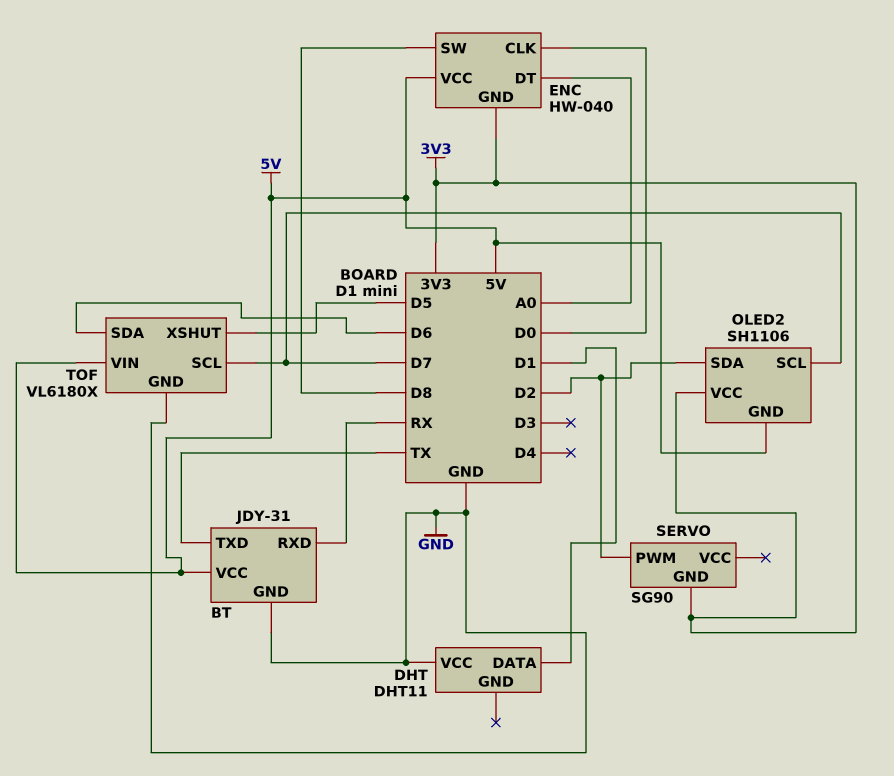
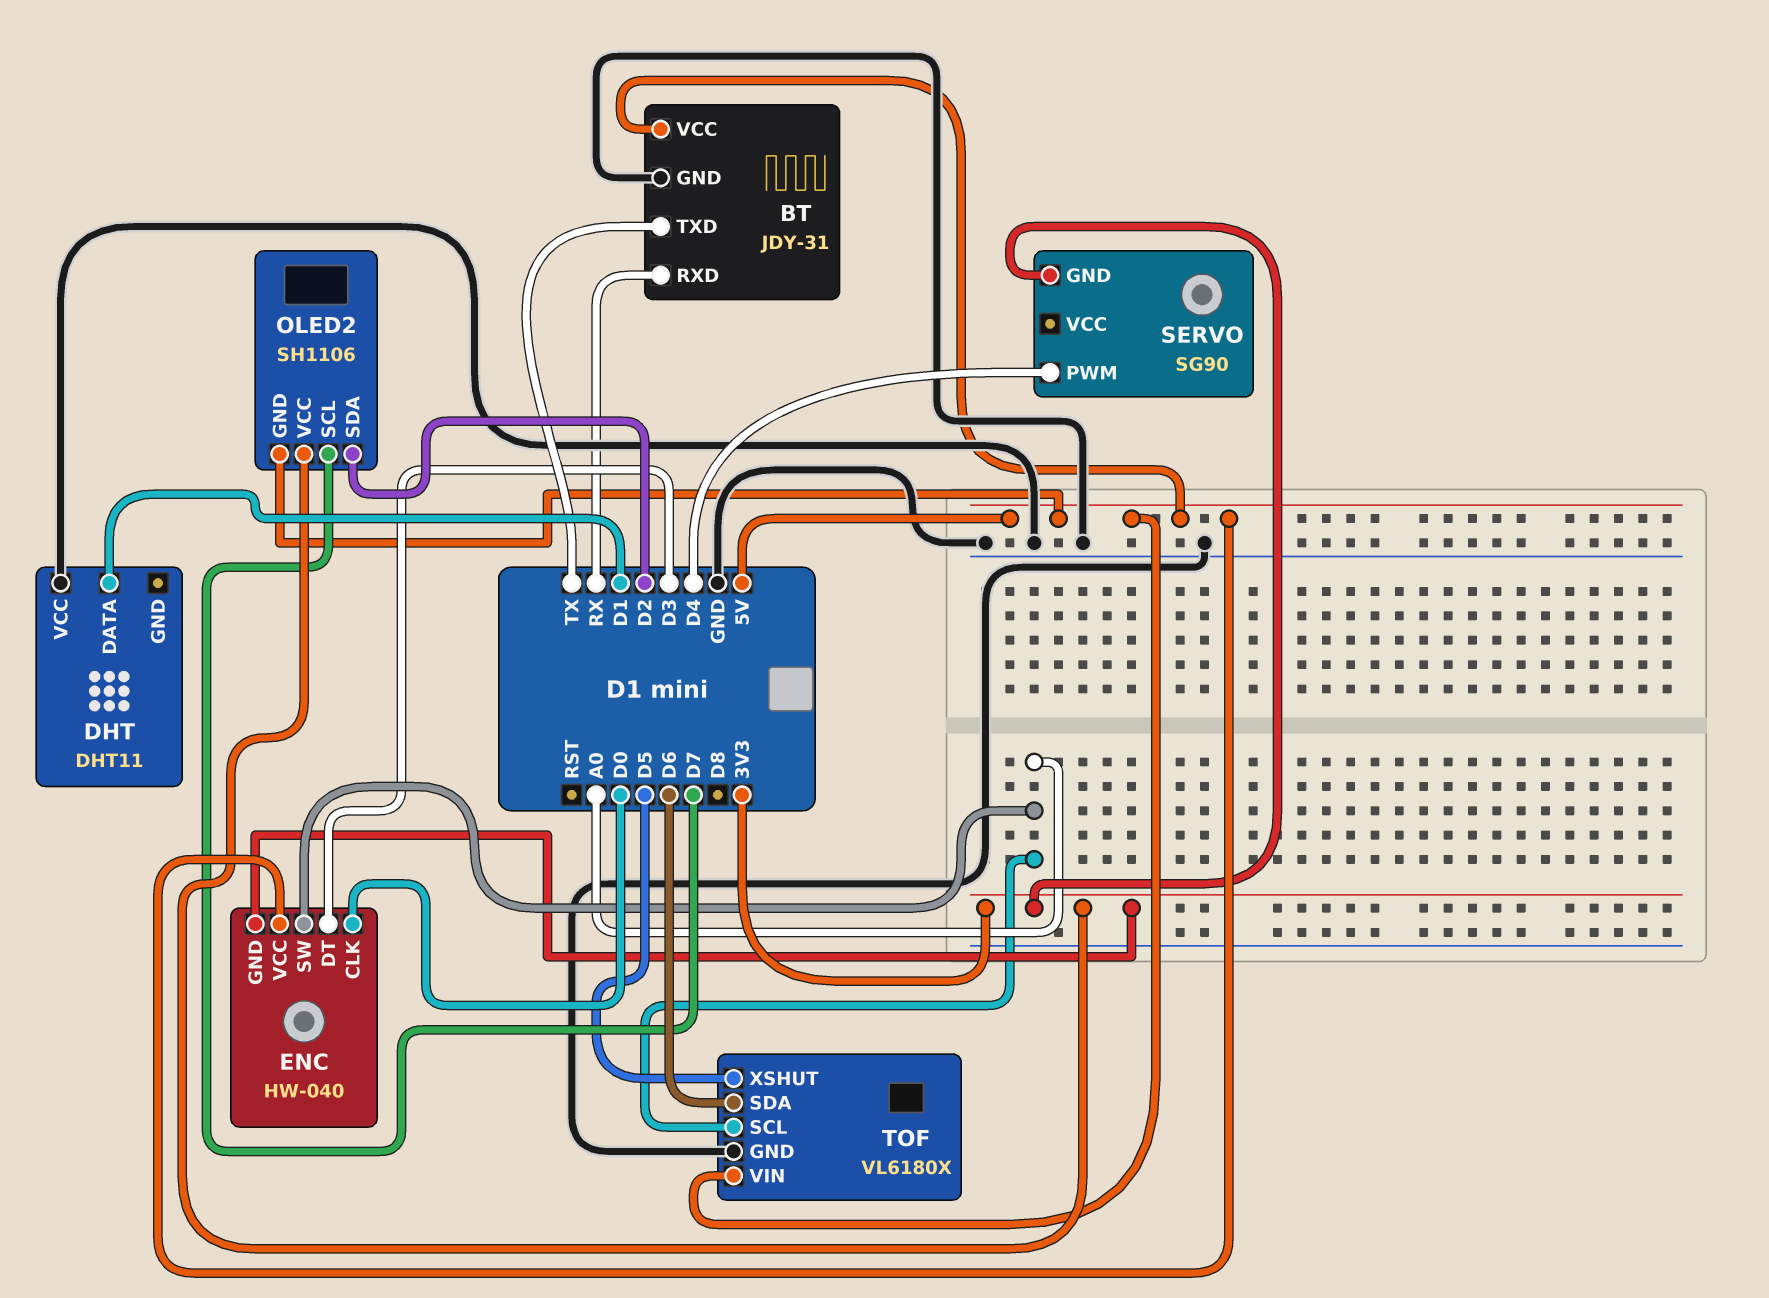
ENC pin DT: A0 -> D3
ENC pin SW: D8 -> A0
SERVO pin PWM: D2 -> D4
TOF pin SCL: D7 -> A0

